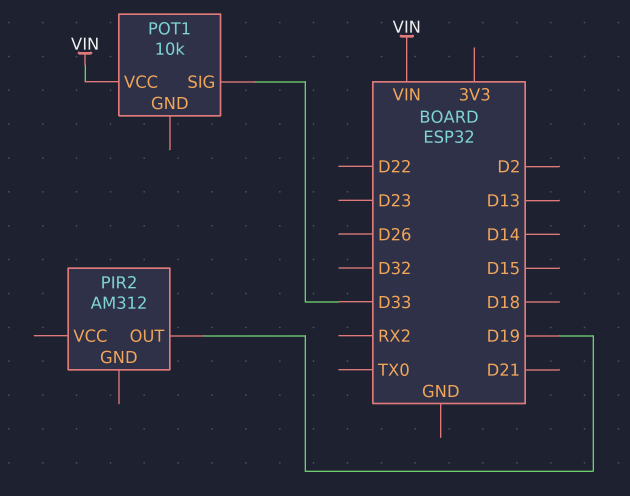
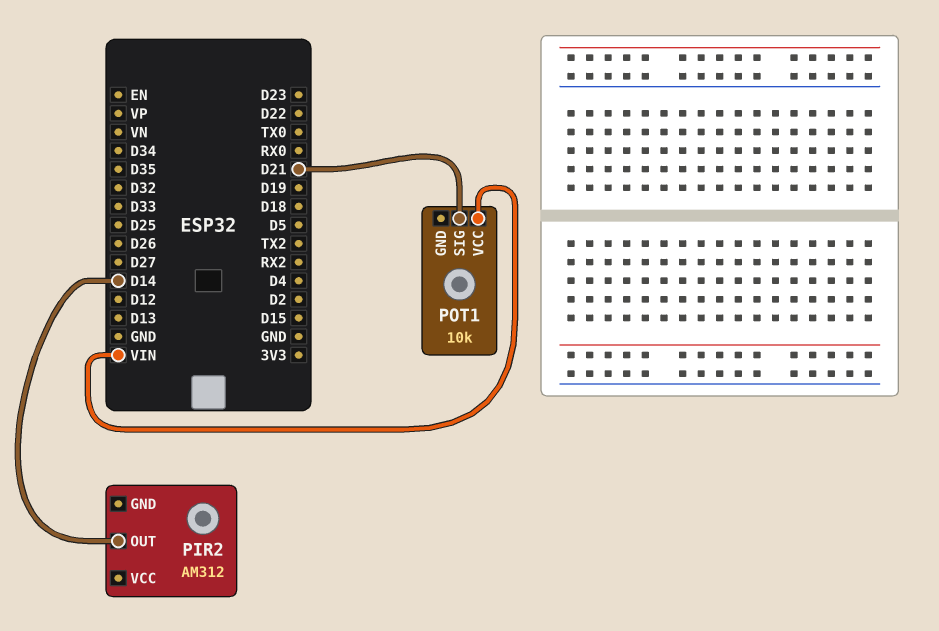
PIR2 pin OUT: D19 -> D14
POT1 pin SIG: D33 -> D21

